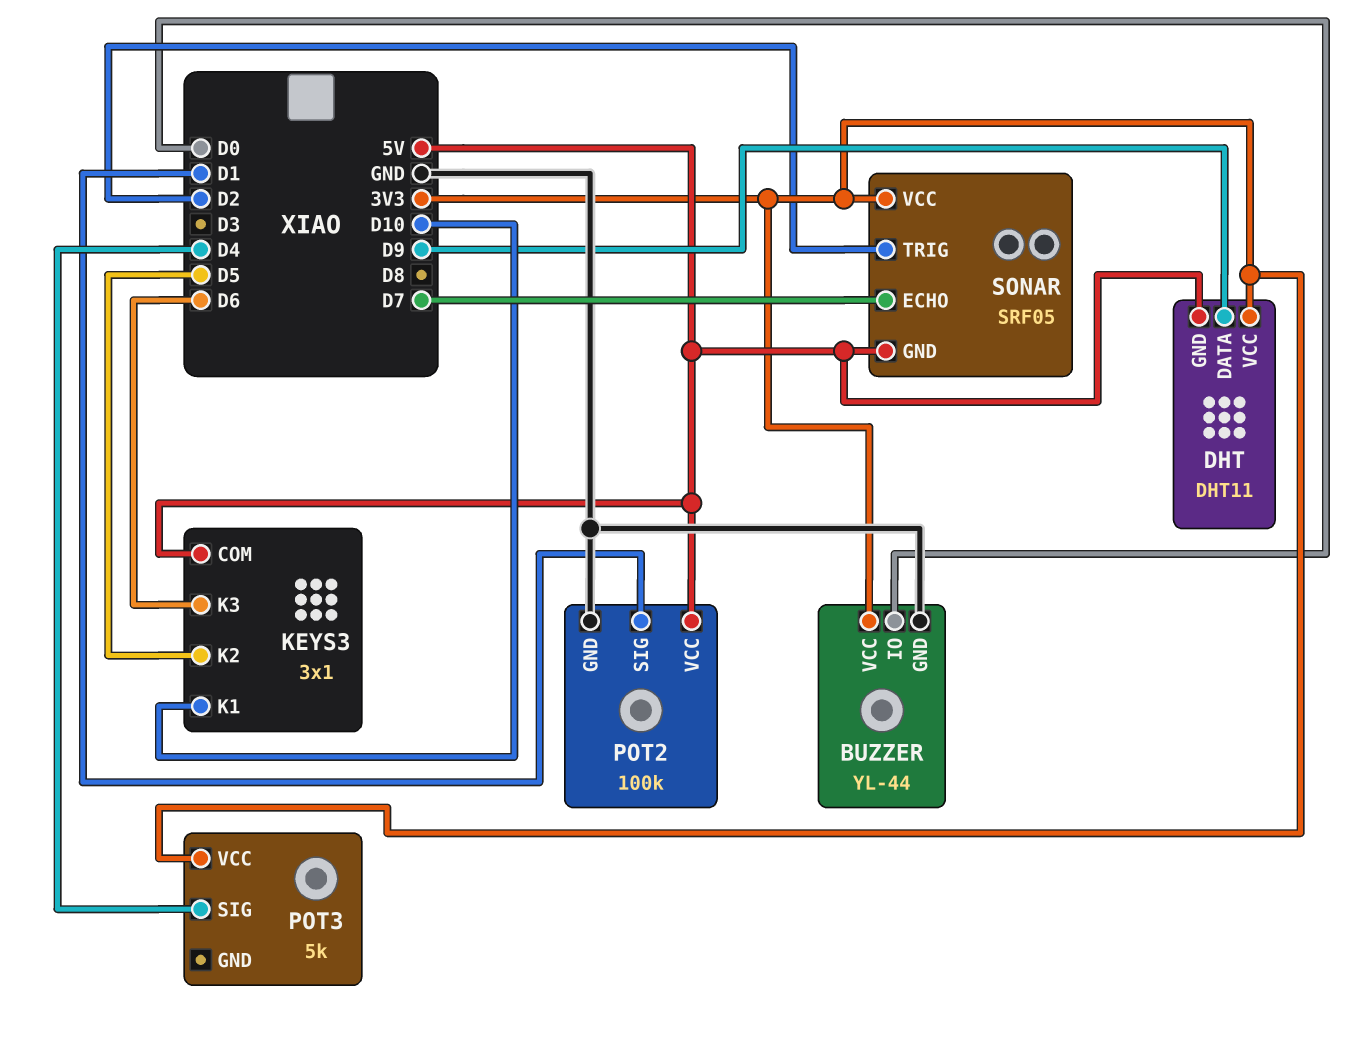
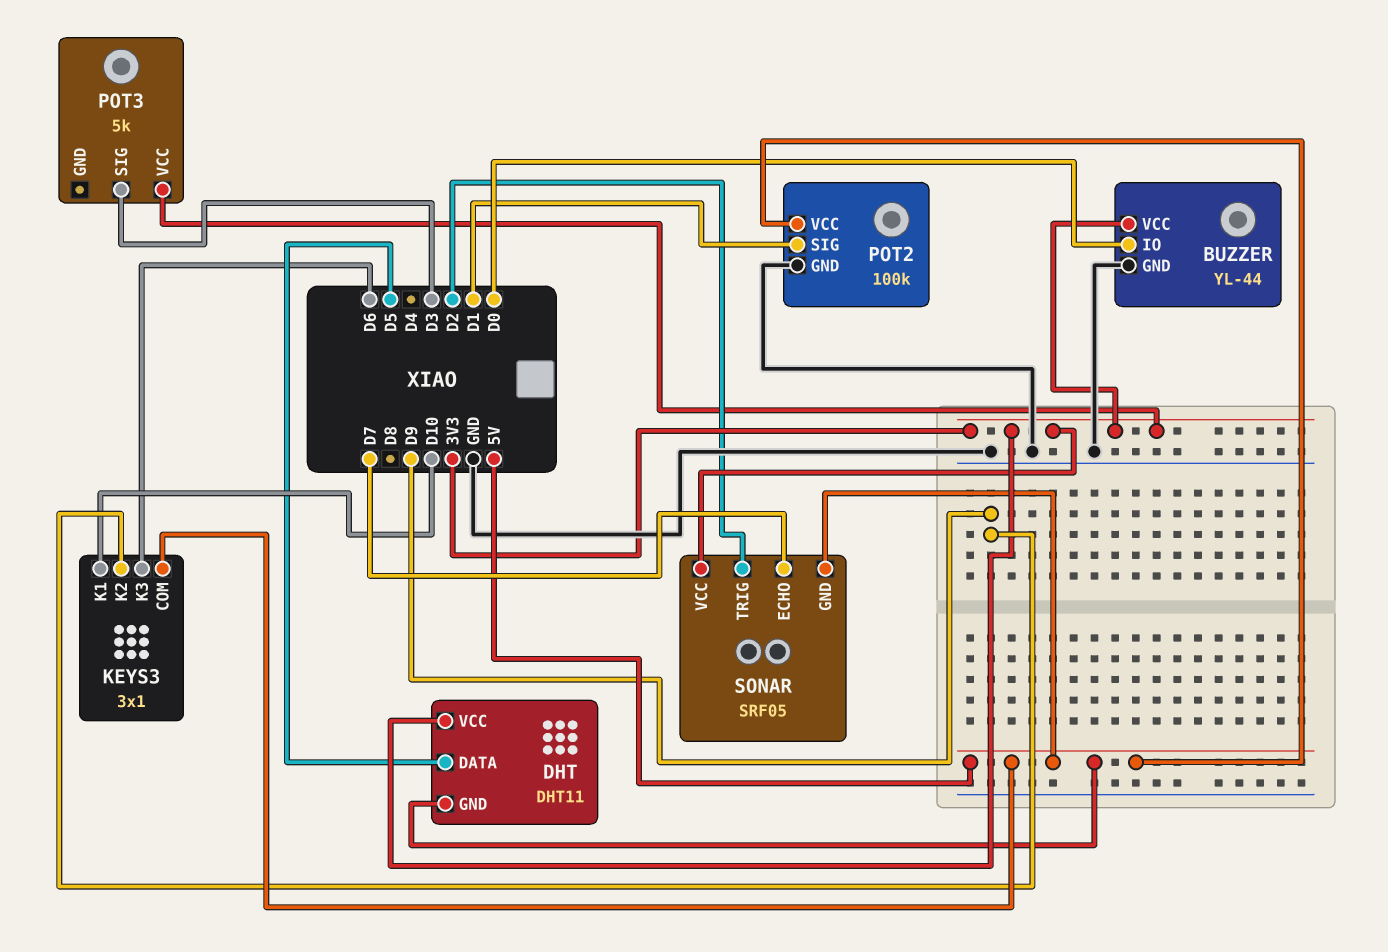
DHT pin DATA: D9 -> D5
KEYS3 pin K2: D5 -> D9
POT3 pin SIG: D4 -> D3

